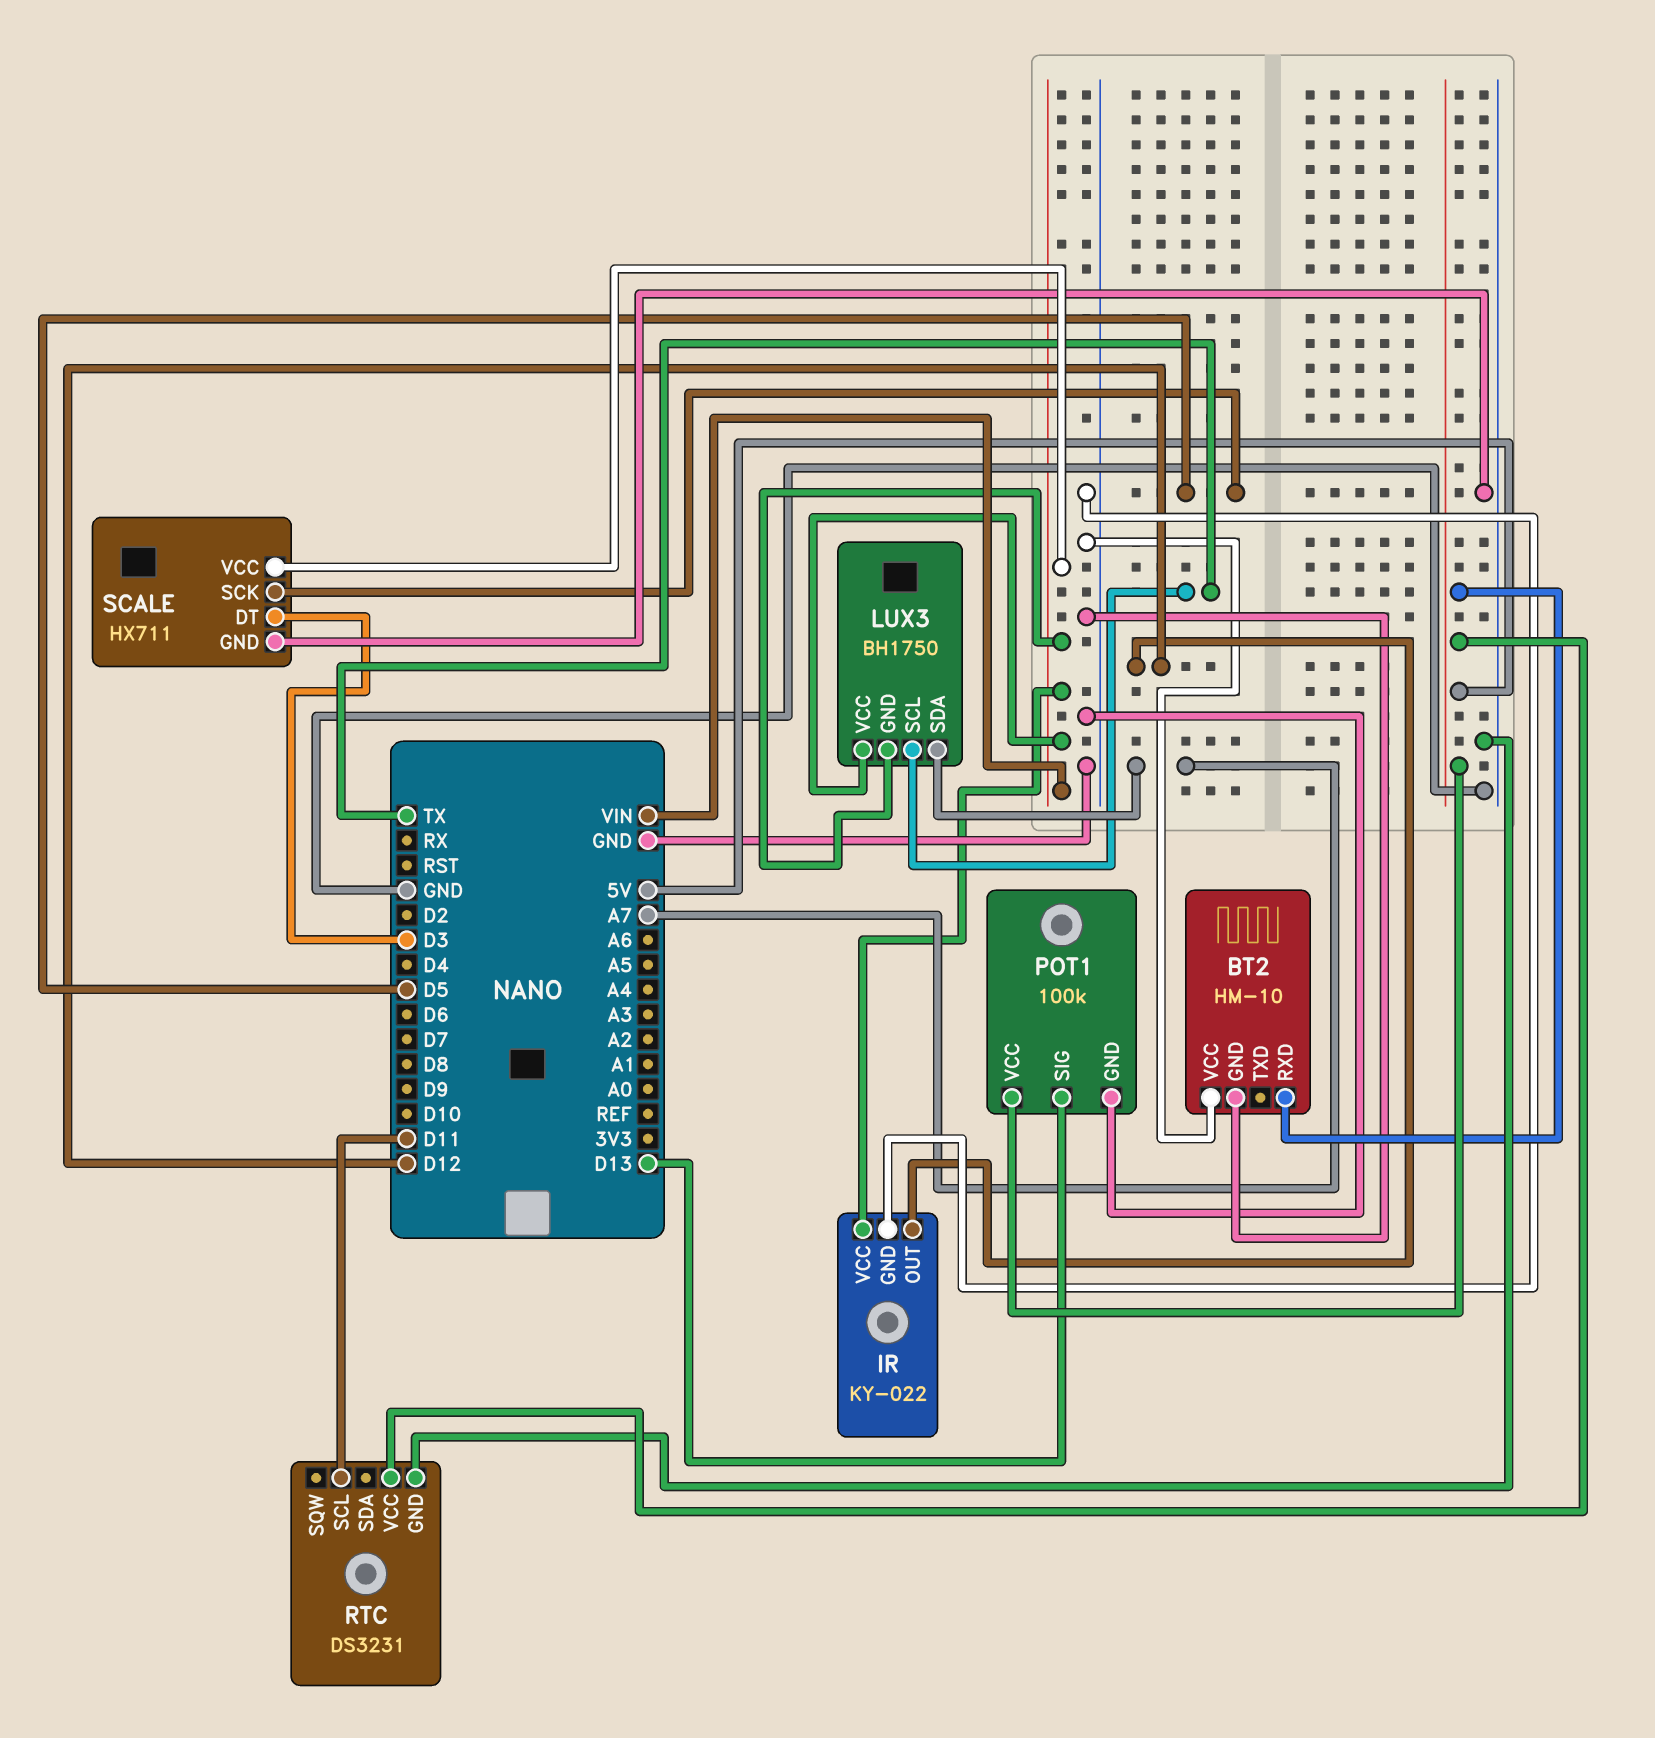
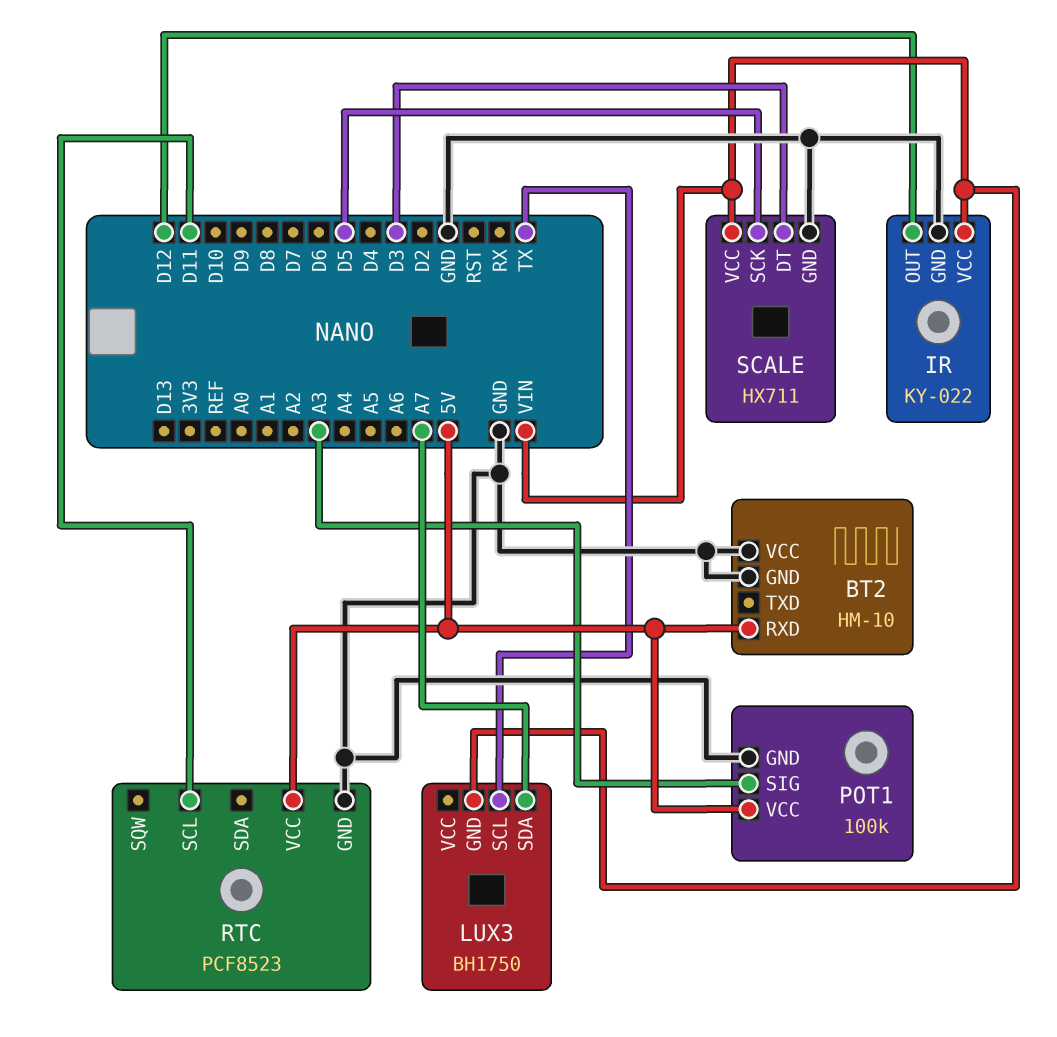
LUX3 pin VCC: VIN -> none
POT1 pin SIG: D13 -> A3
RTC: DS3231 -> PCF8523

